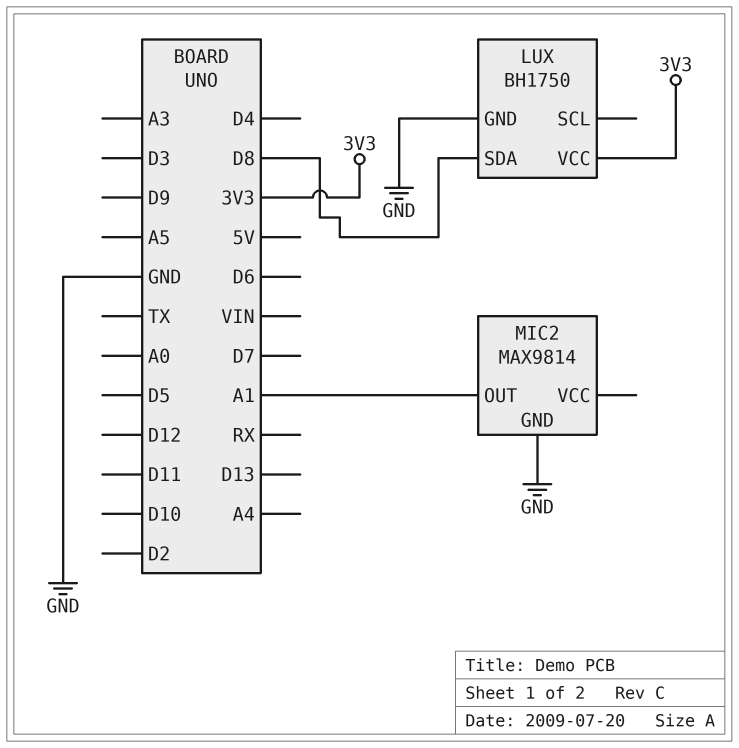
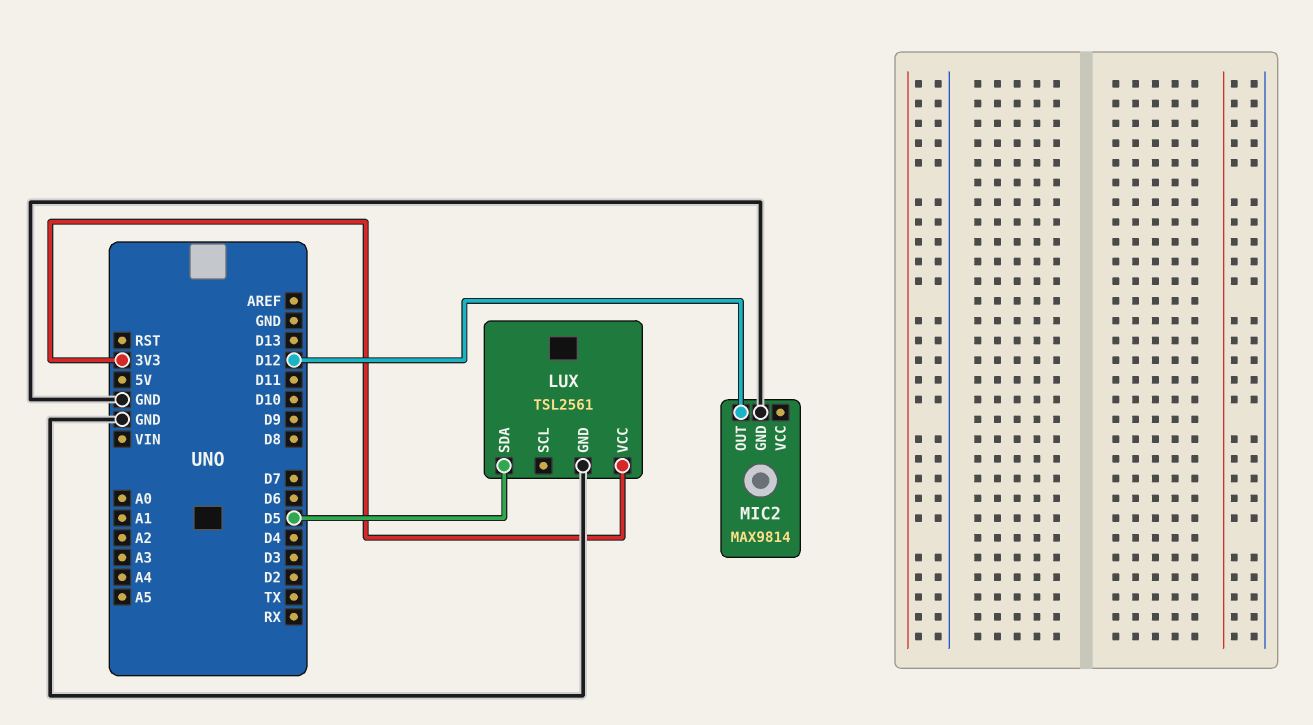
LUX: BH1750 -> TSL2561
LUX pin SDA: D8 -> D5
MIC2 pin OUT: A1 -> D12

